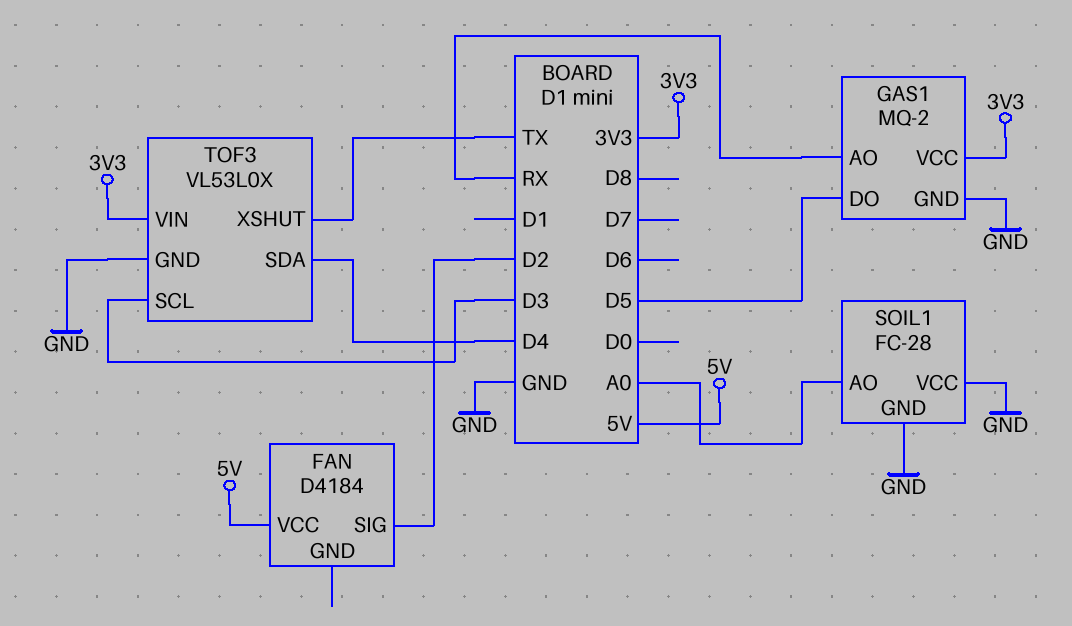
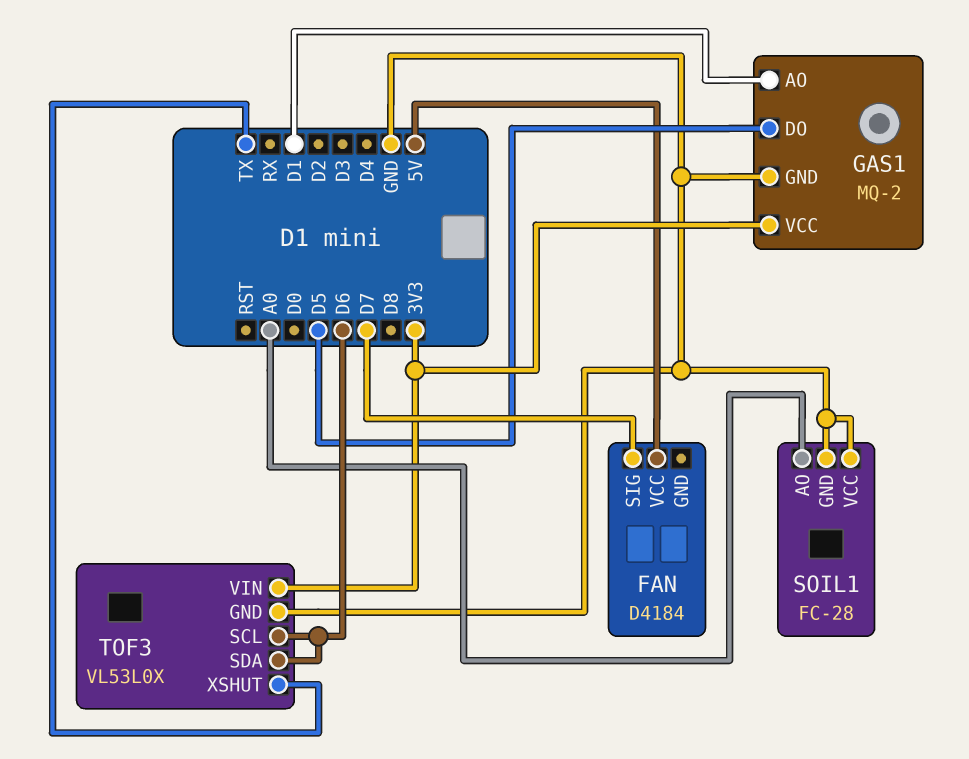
FAN pin SIG: D2 -> D7
GAS1 pin AO: RX -> D1
TOF3 pin SCL: D3 -> D6
TOF3 pin SDA: D4 -> D6

